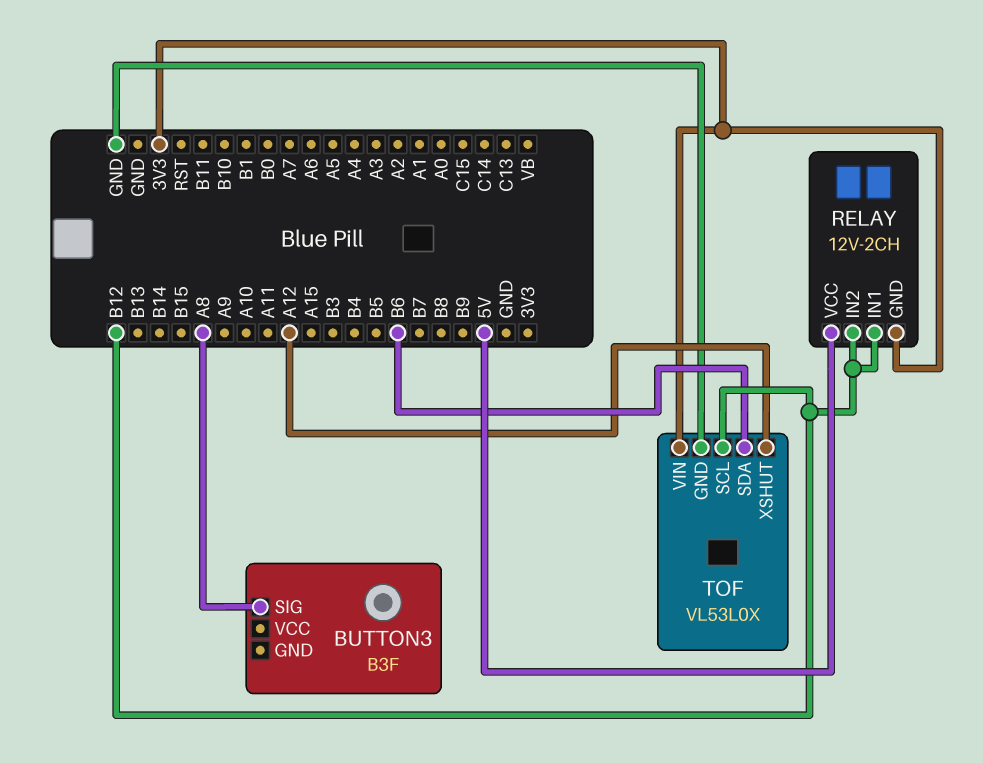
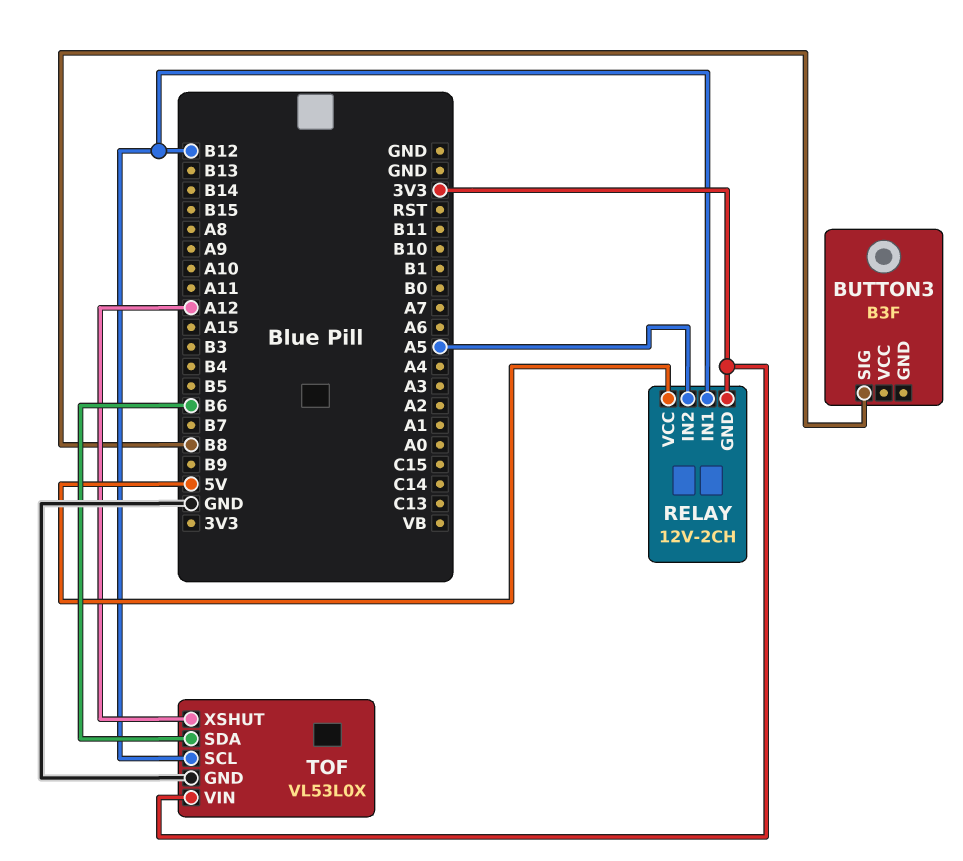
BUTTON3 pin SIG: A8 -> B8
RELAY pin IN2: B12 -> A5

